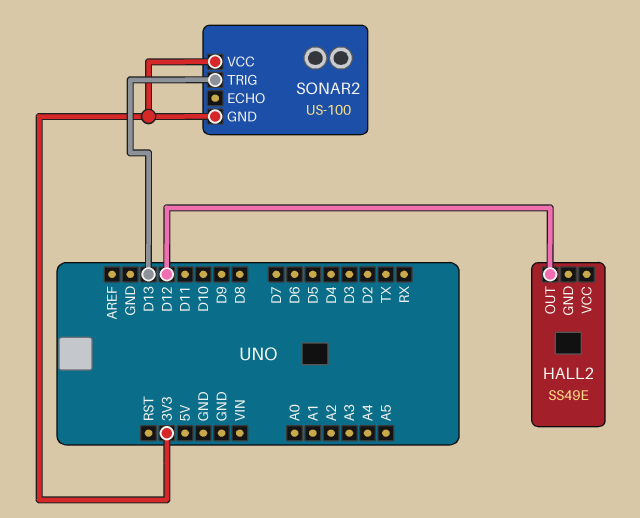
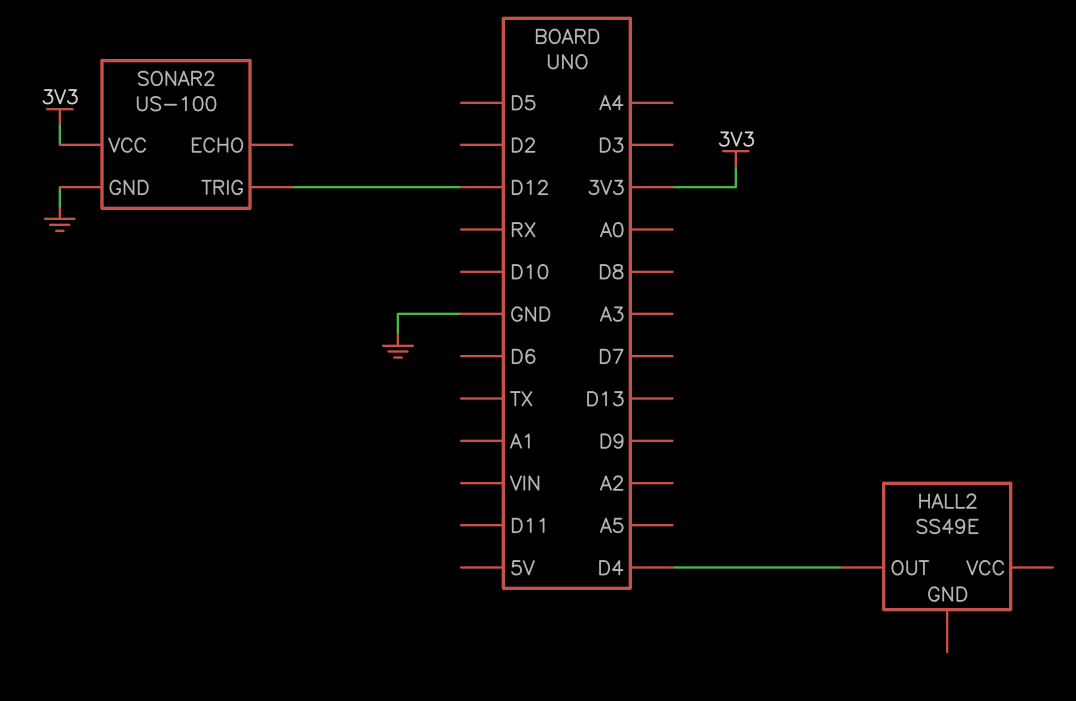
HALL2 pin OUT: D12 -> D4
SONAR2 pin GND: 3V3 -> GND
SONAR2 pin TRIG: D13 -> D12

